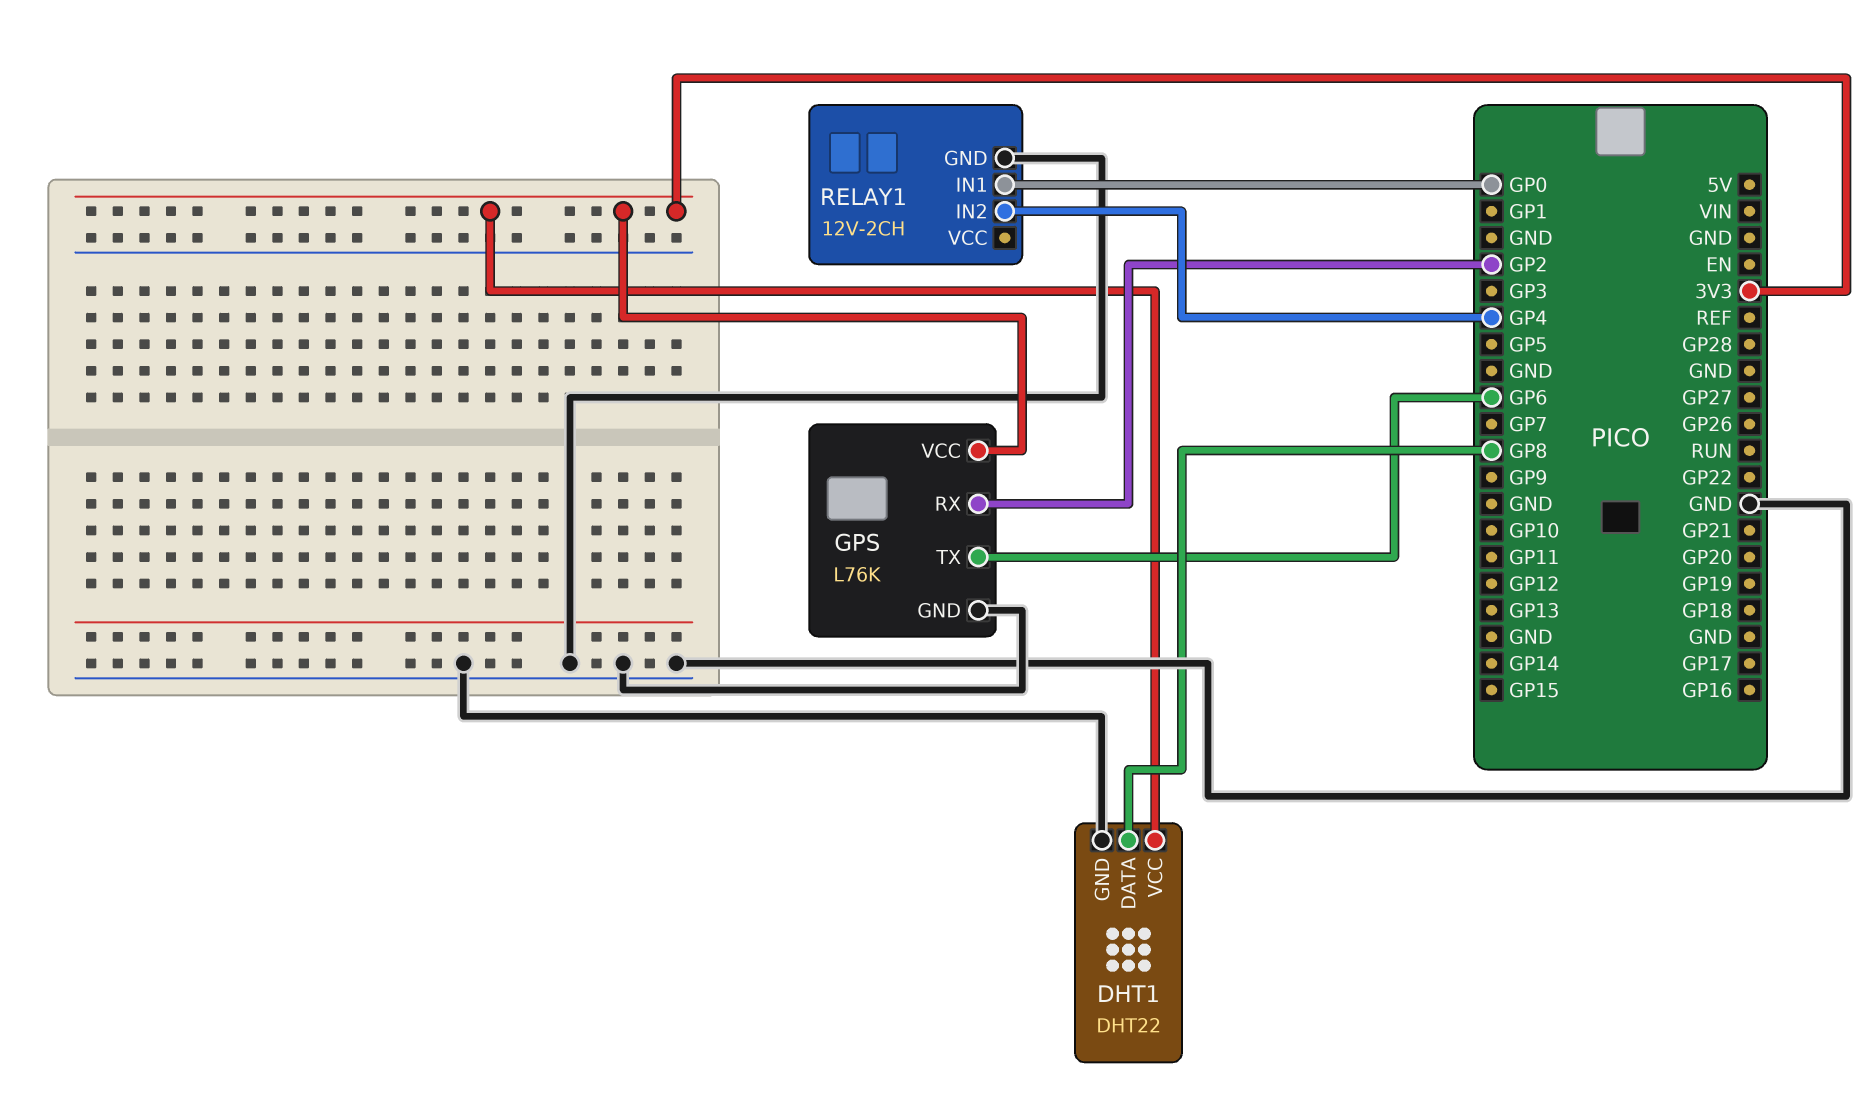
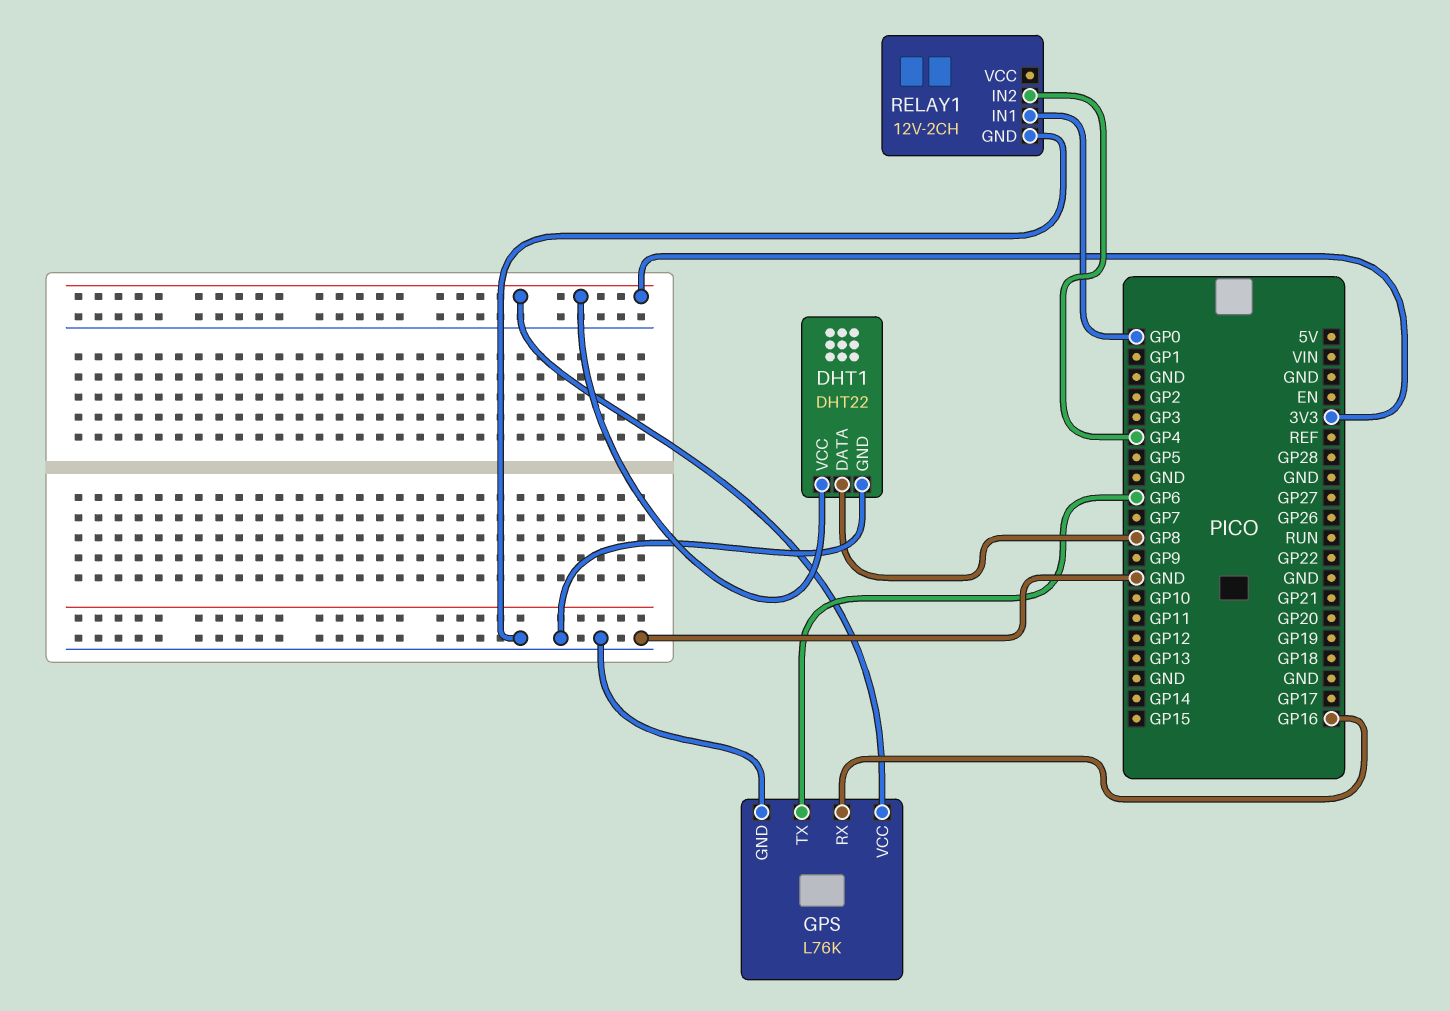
GPS pin RX: GP2 -> GP16

